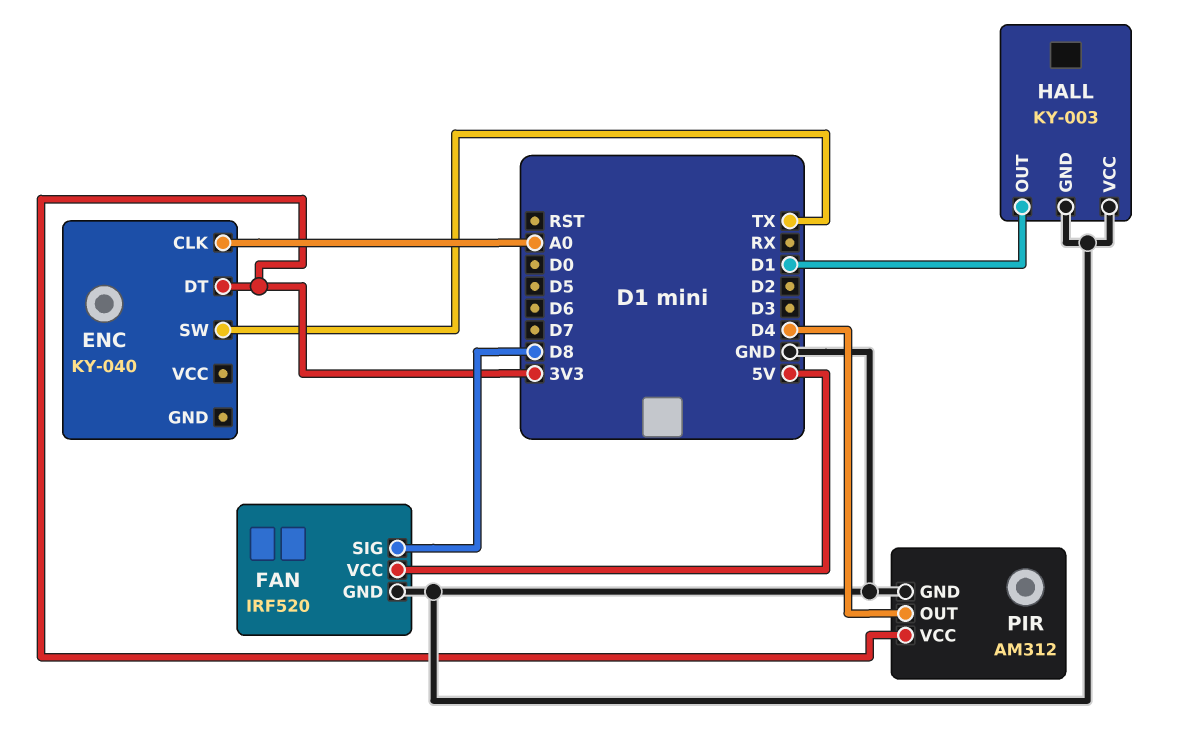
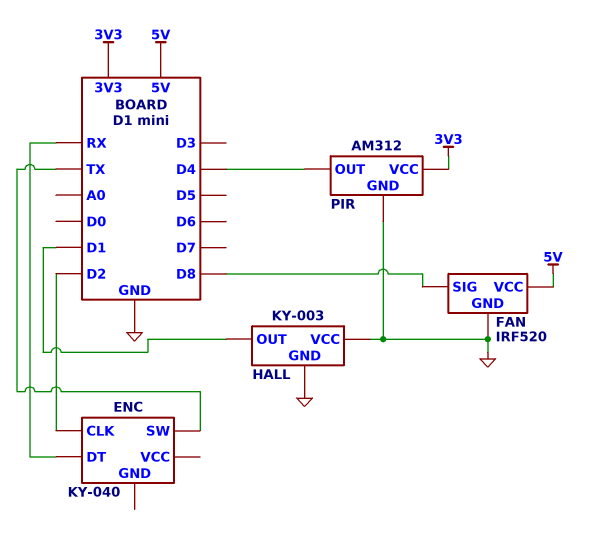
ENC pin CLK: A0 -> D2
ENC pin DT: 3V3 -> RX

